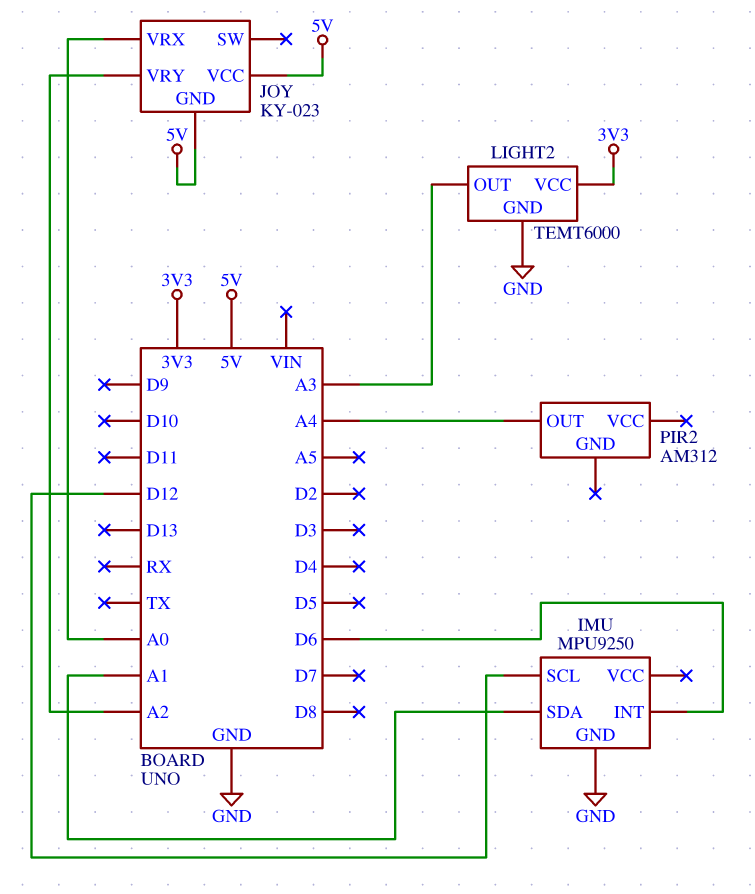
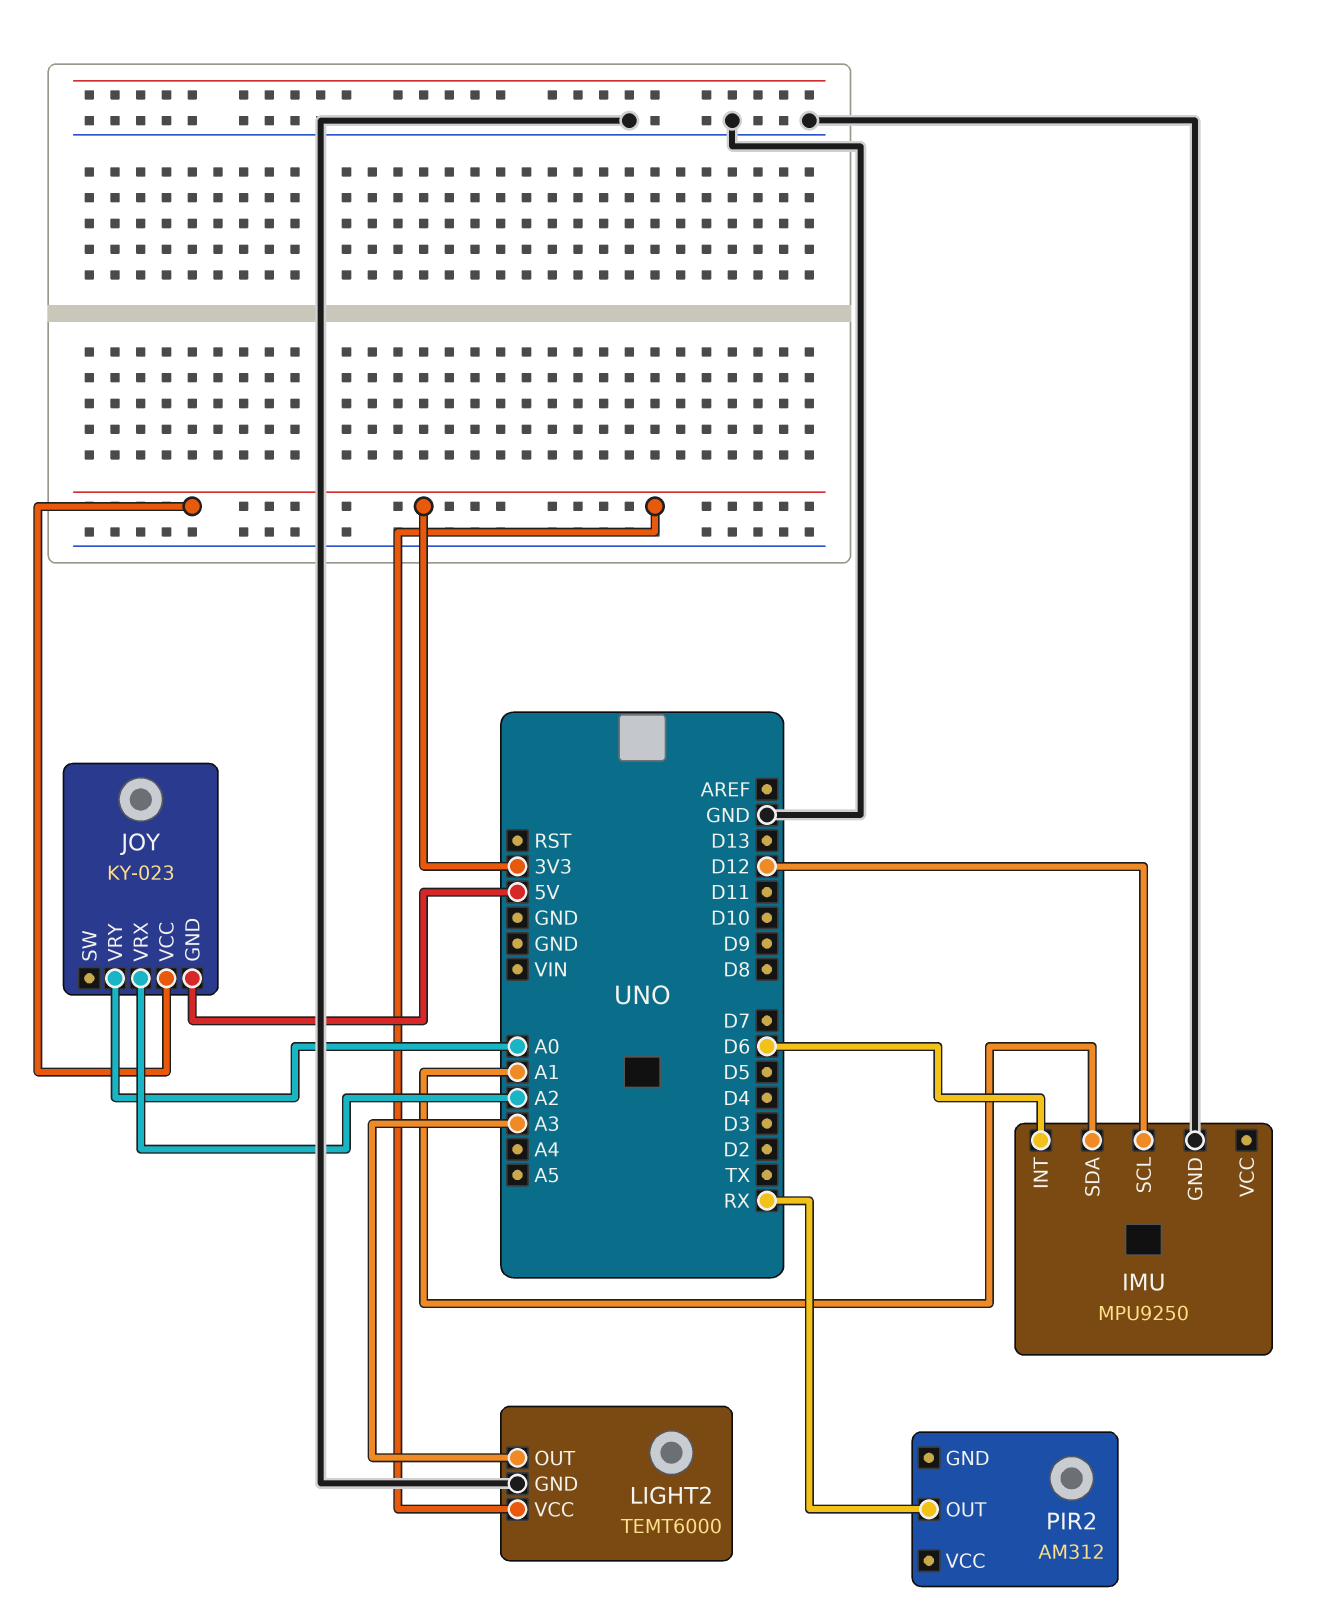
JOY pin VCC: 5V -> 3V3
JOY pin VRX: A0 -> A2
JOY pin VRY: A2 -> A0
PIR2 pin OUT: A4 -> RX

